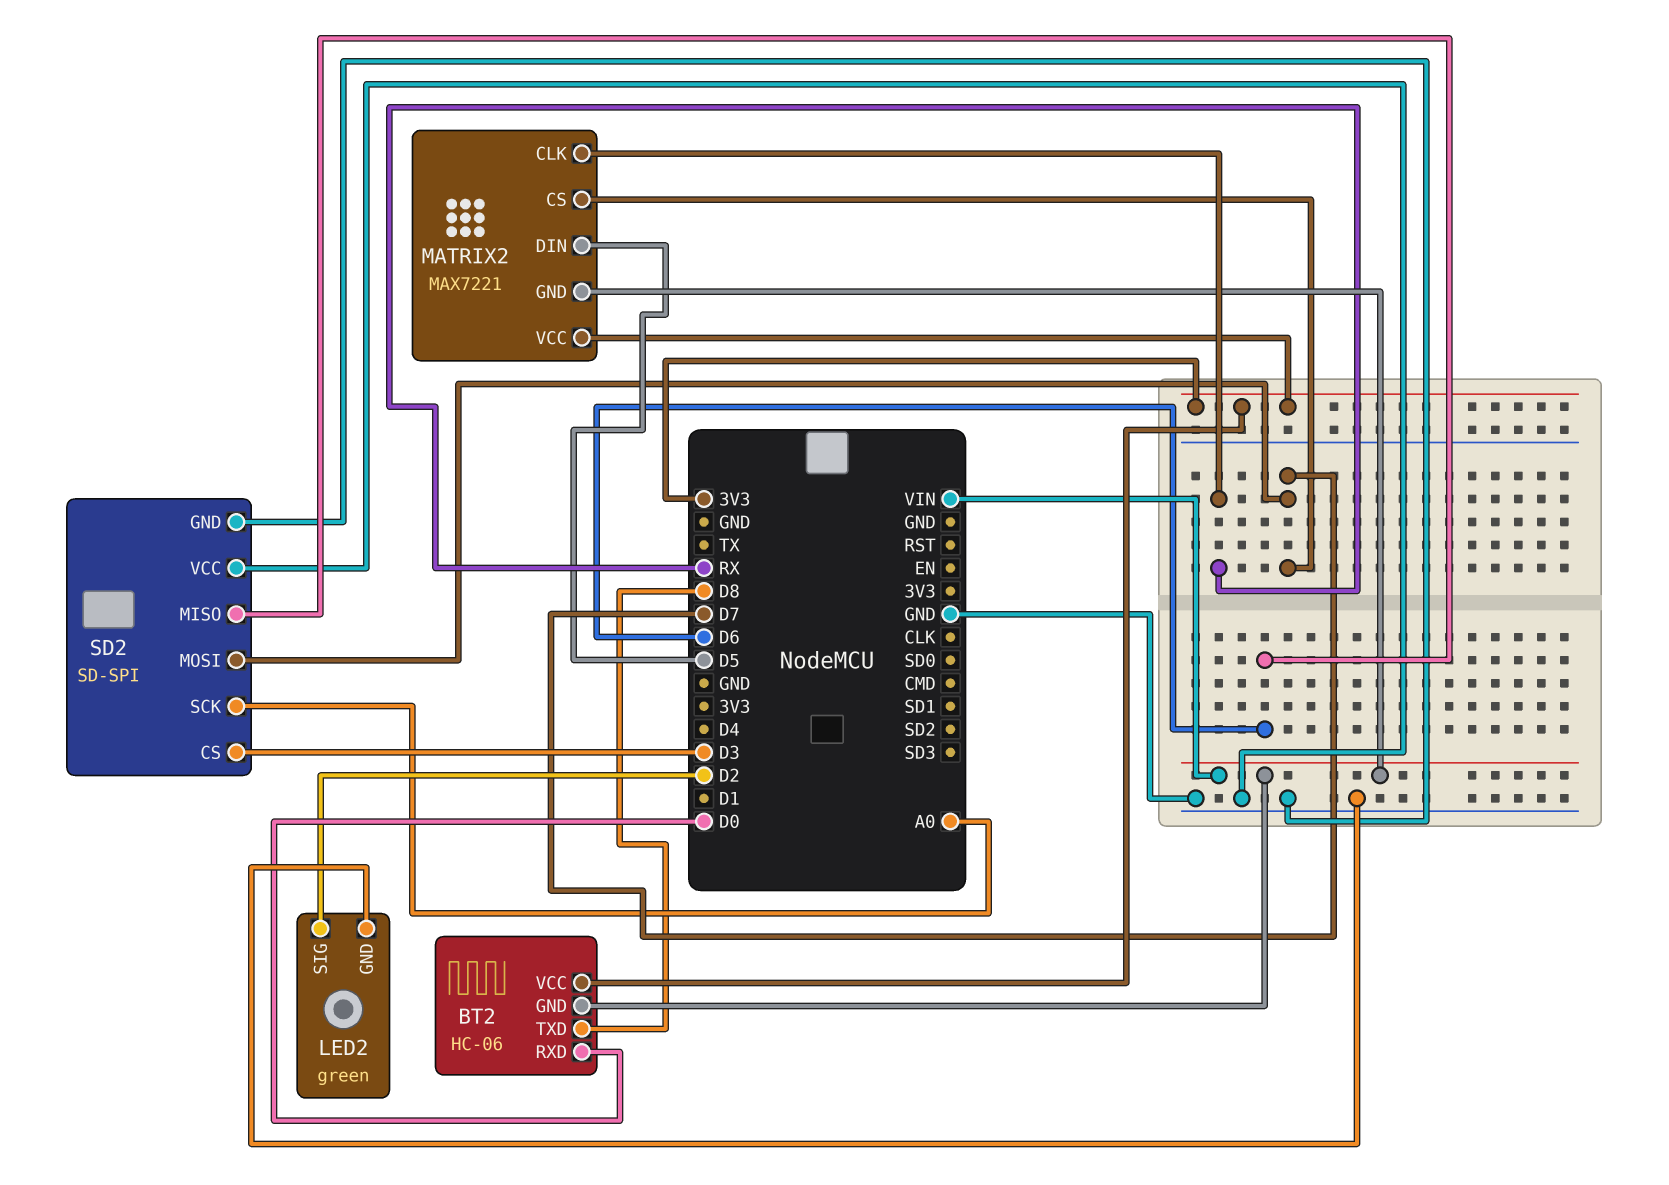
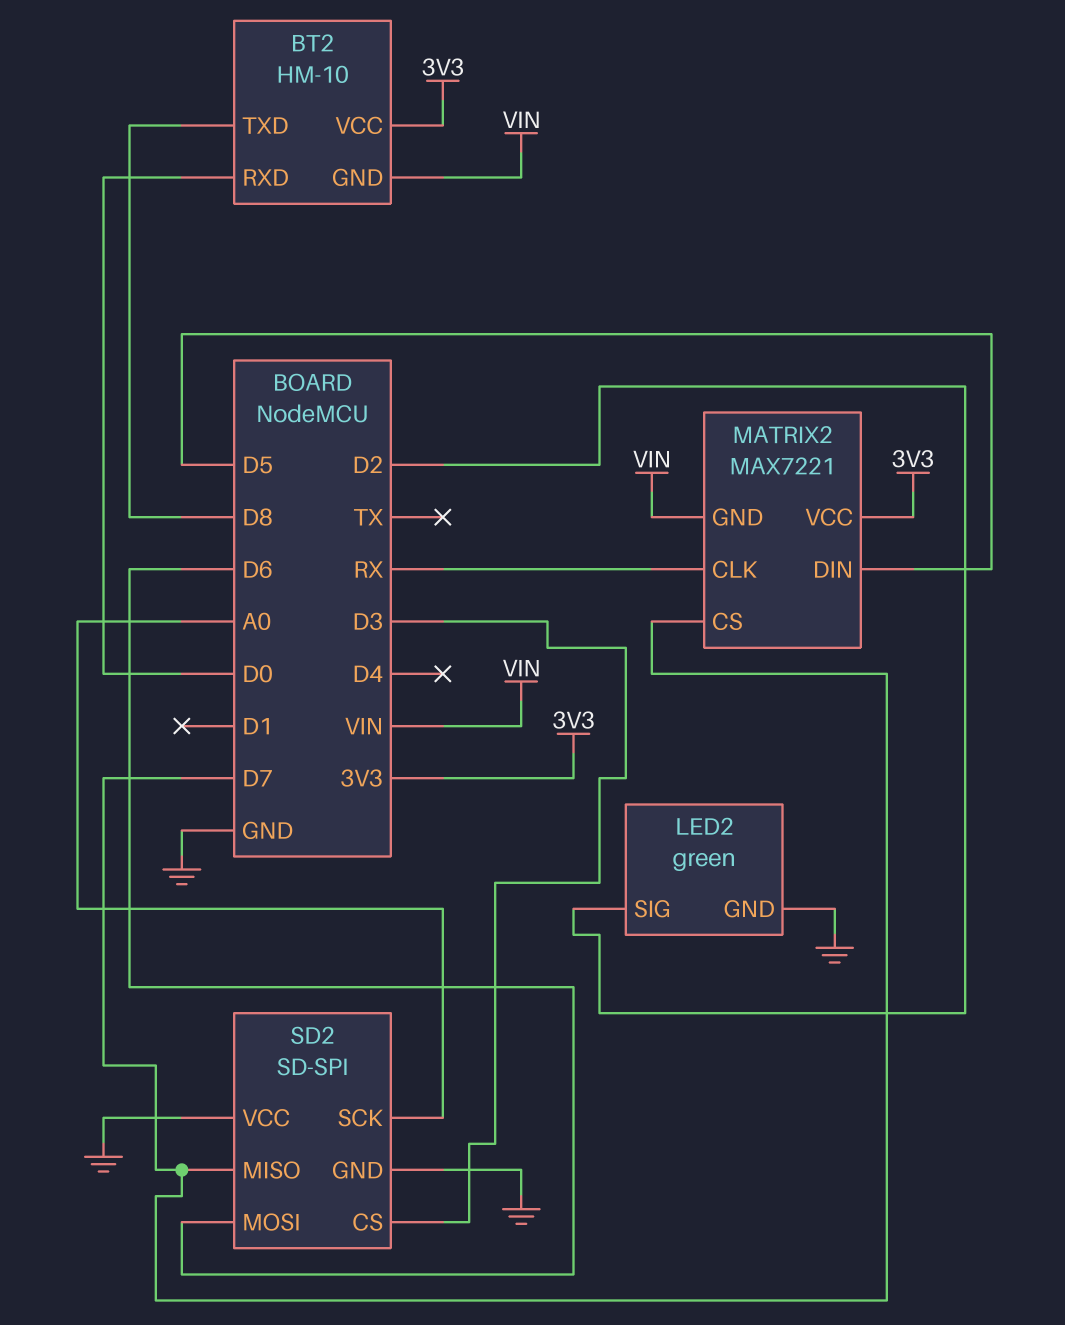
BT2: HC-06 -> HM-10
SD2 pin MISO: D6 -> D7
SD2 pin MOSI: D7 -> D6

